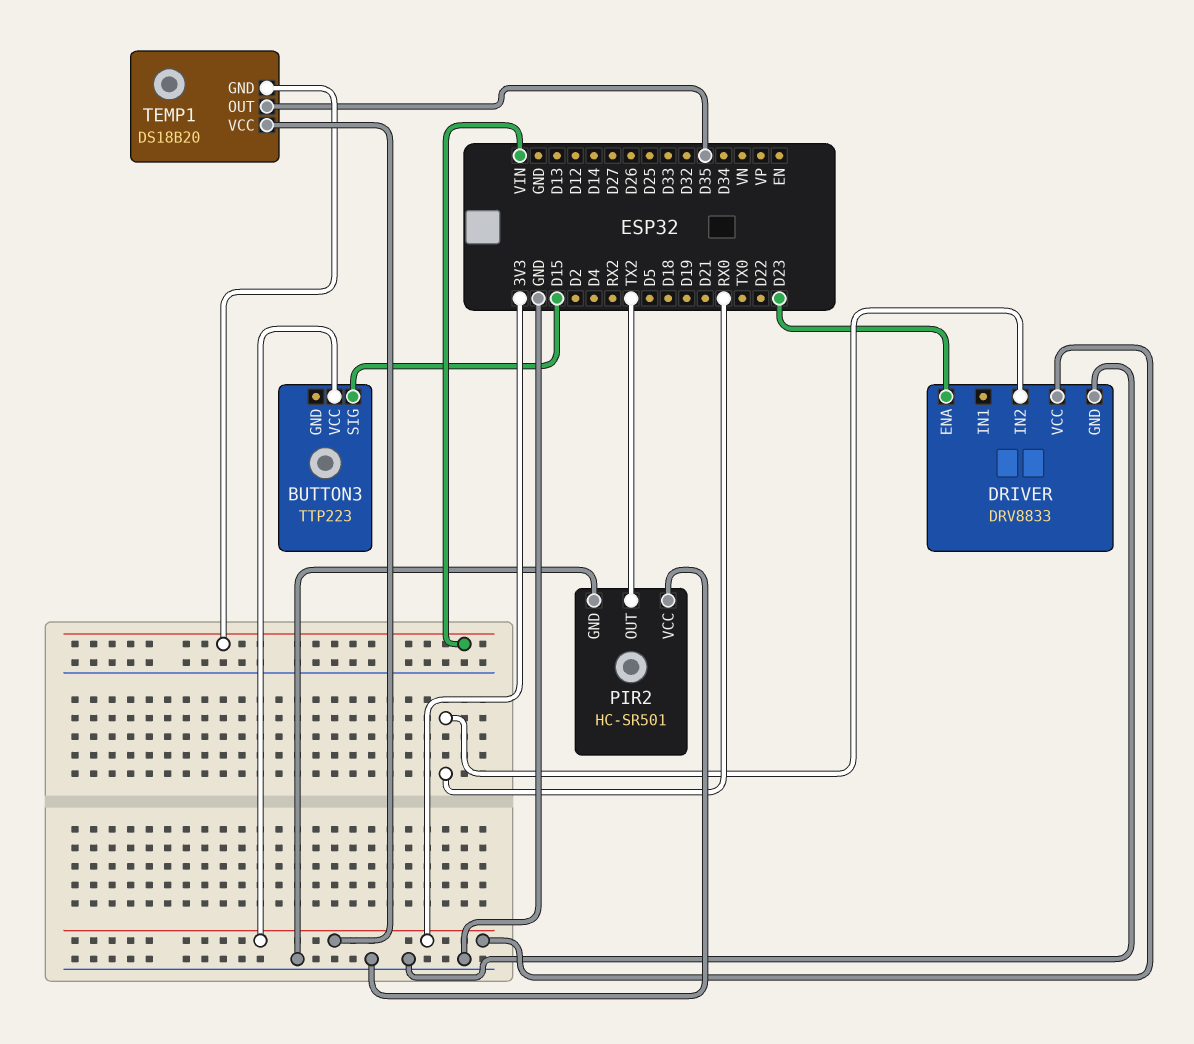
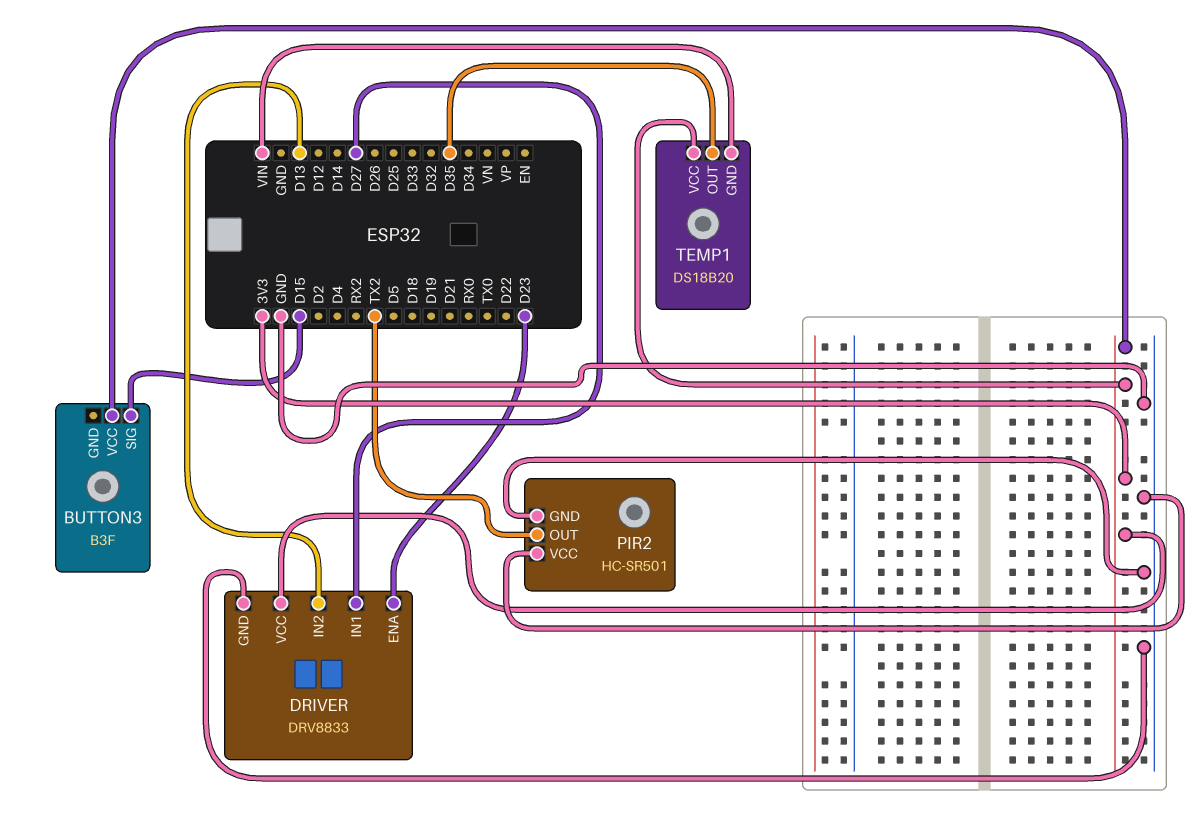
BUTTON3: TTP223 -> B3F
DRIVER pin IN1: none -> D27
DRIVER pin IN2: RX0 -> D13

